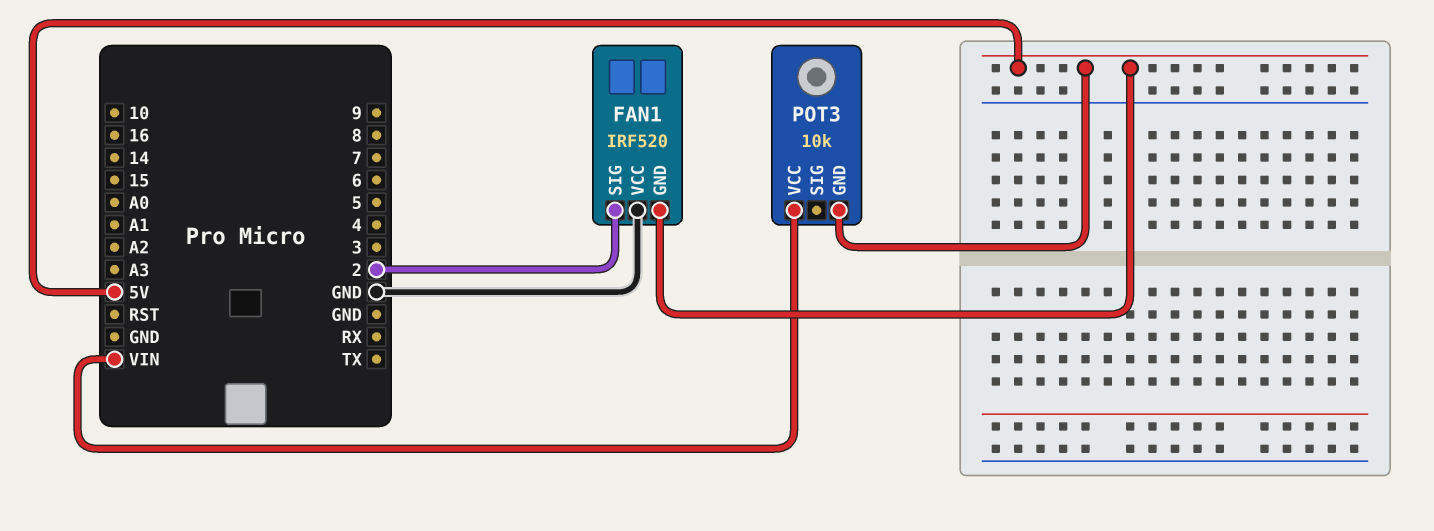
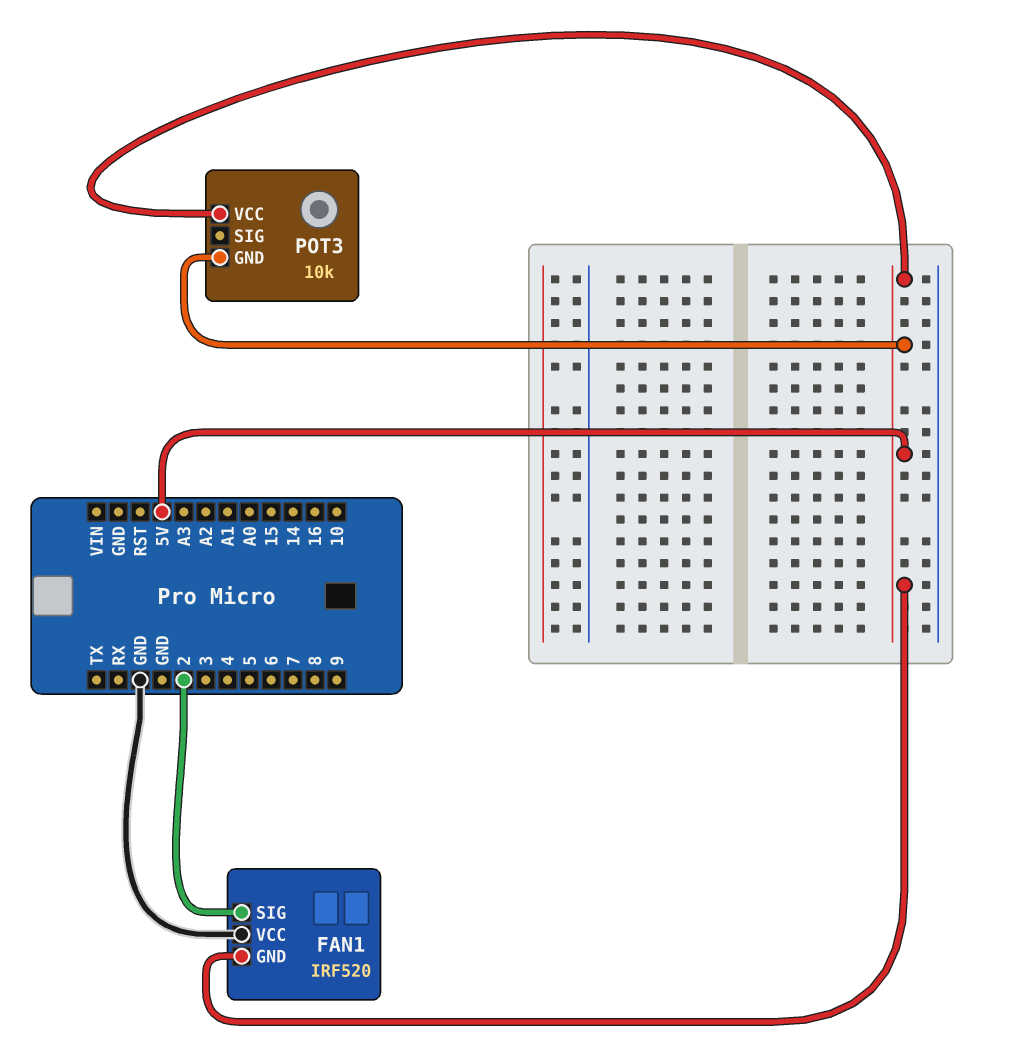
POT3 pin VCC: VIN -> 5V

